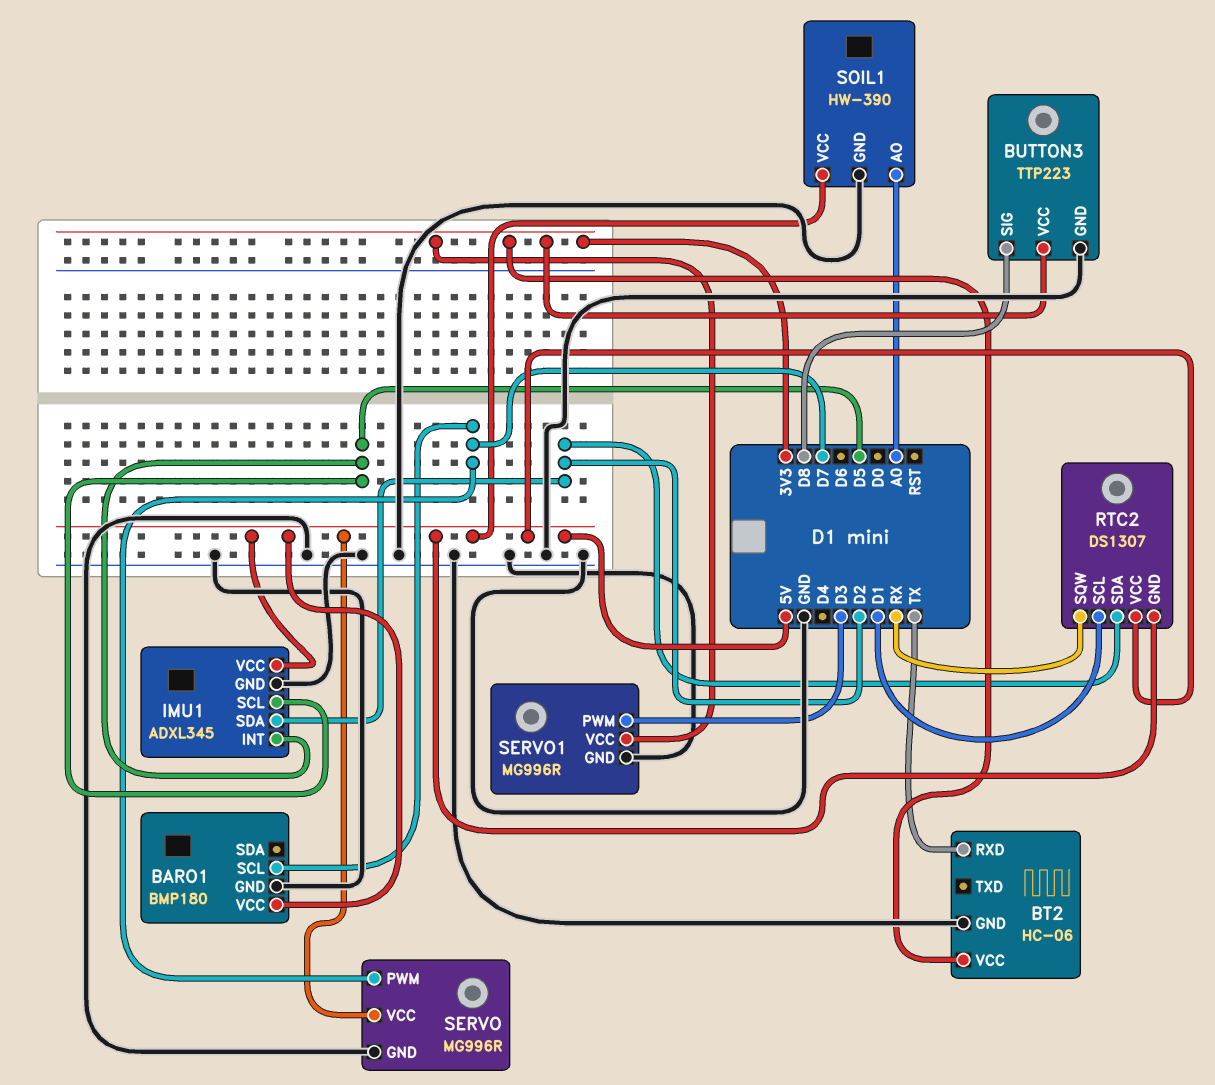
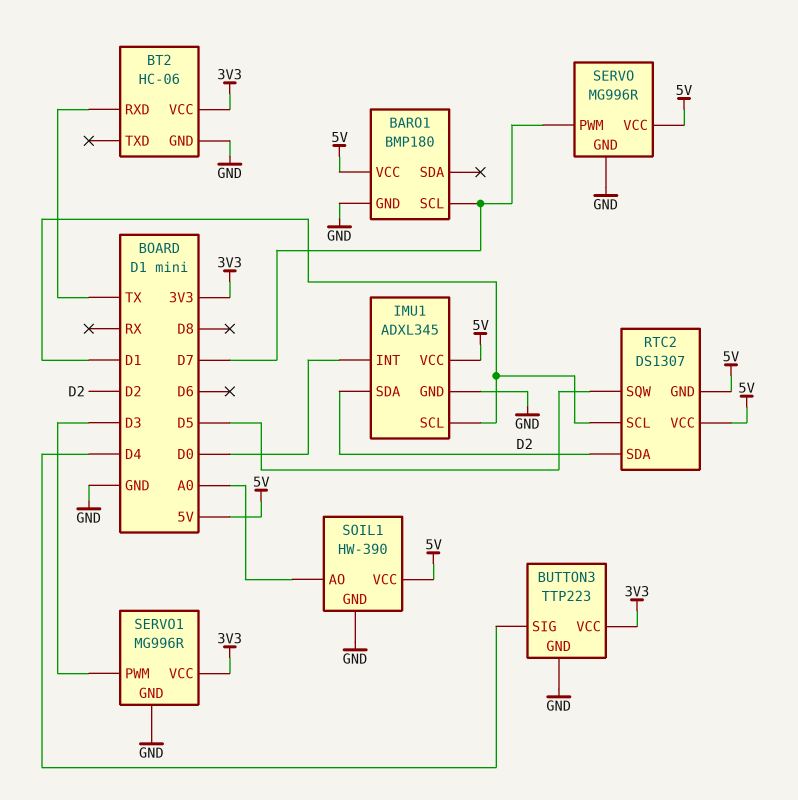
BUTTON3 pin SIG: D8 -> D4
IMU1 pin INT: D5 -> D0
IMU1 pin SCL: D5 -> D1
RTC2 pin SQW: RX -> D5

